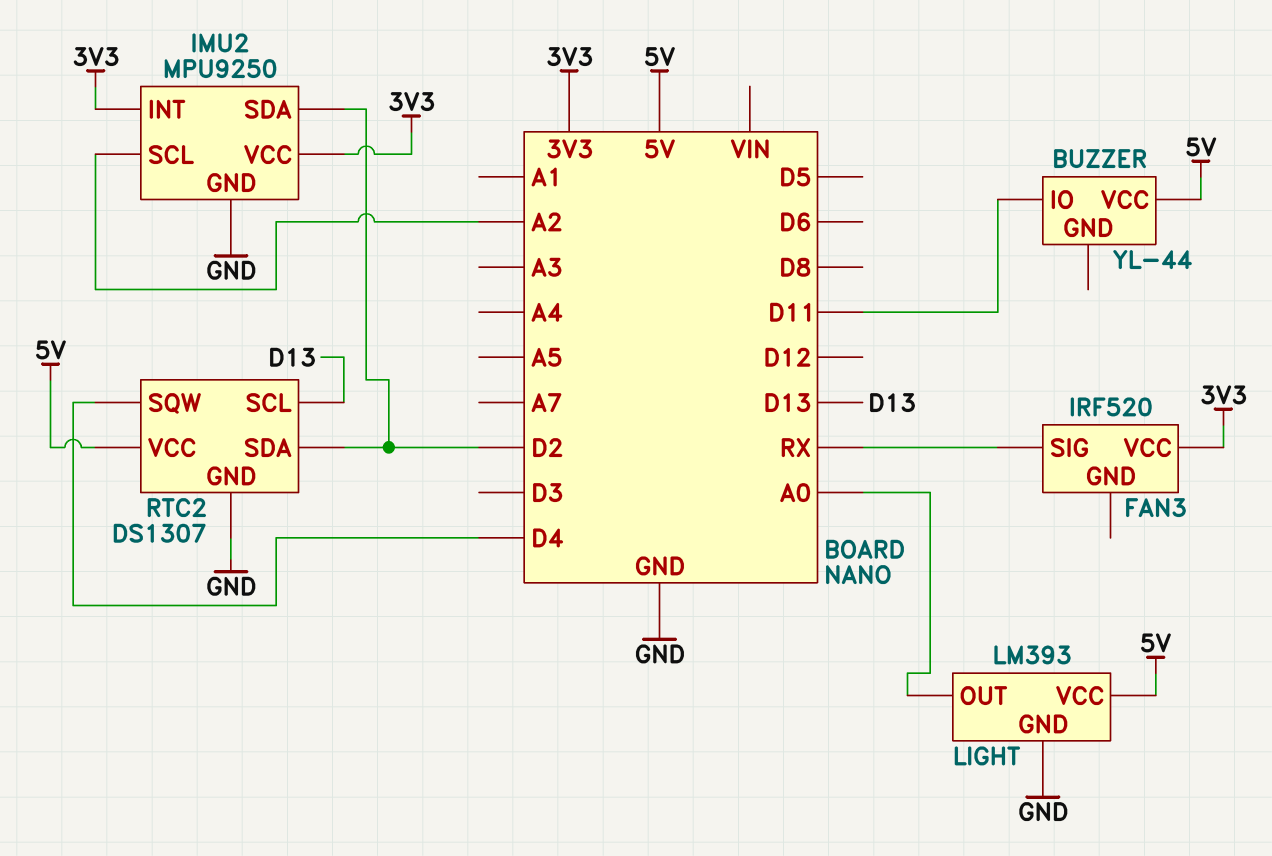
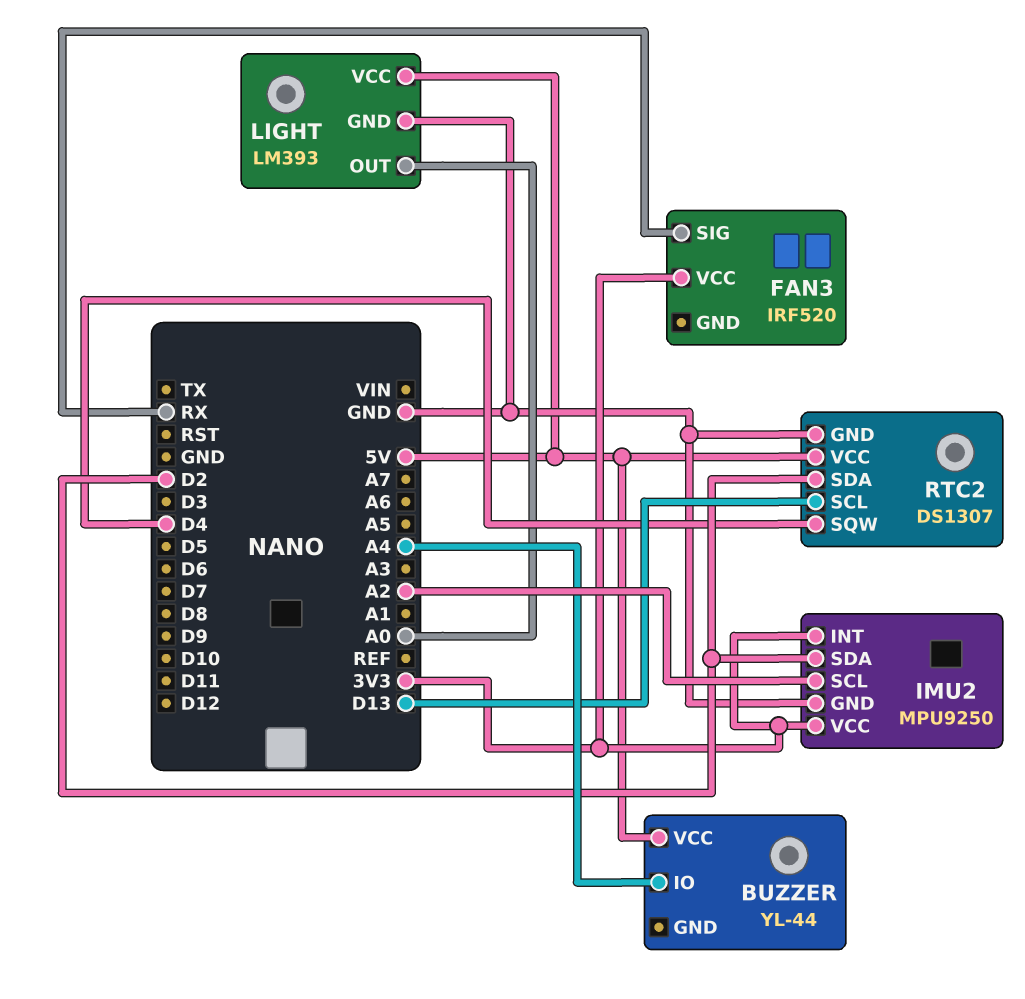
BUZZER pin IO: D11 -> A4

